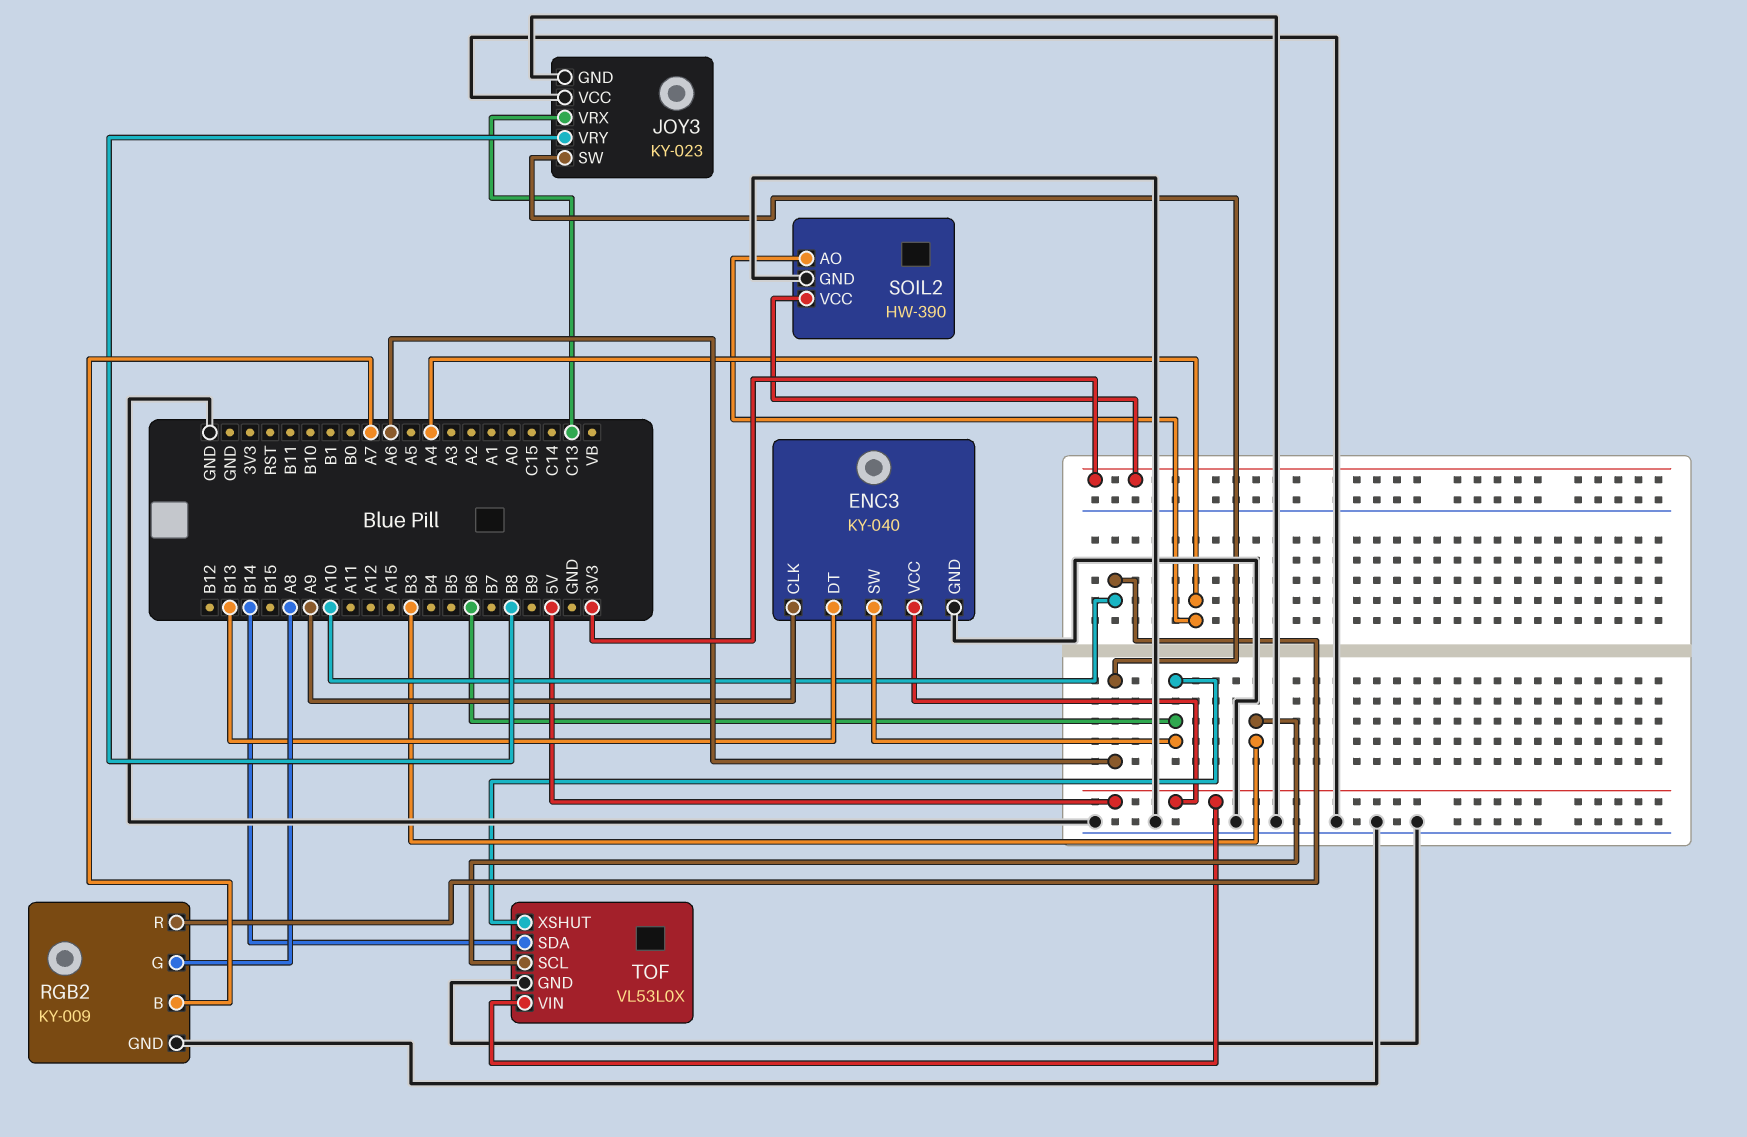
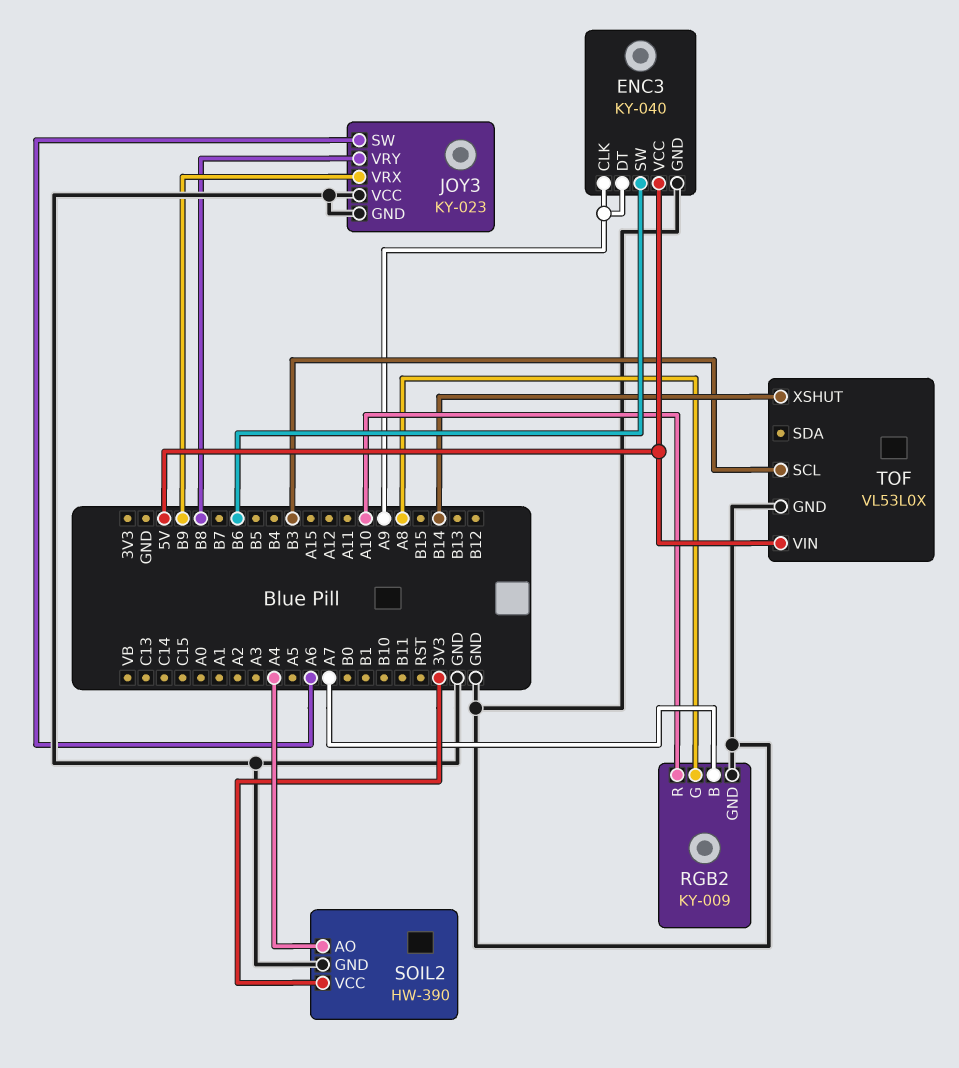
ENC3 pin DT: B13 -> A9
JOY3 pin VRX: C13 -> B9
TOF pin SDA: B14 -> none
TOF pin XSHUT: B6 -> B14

